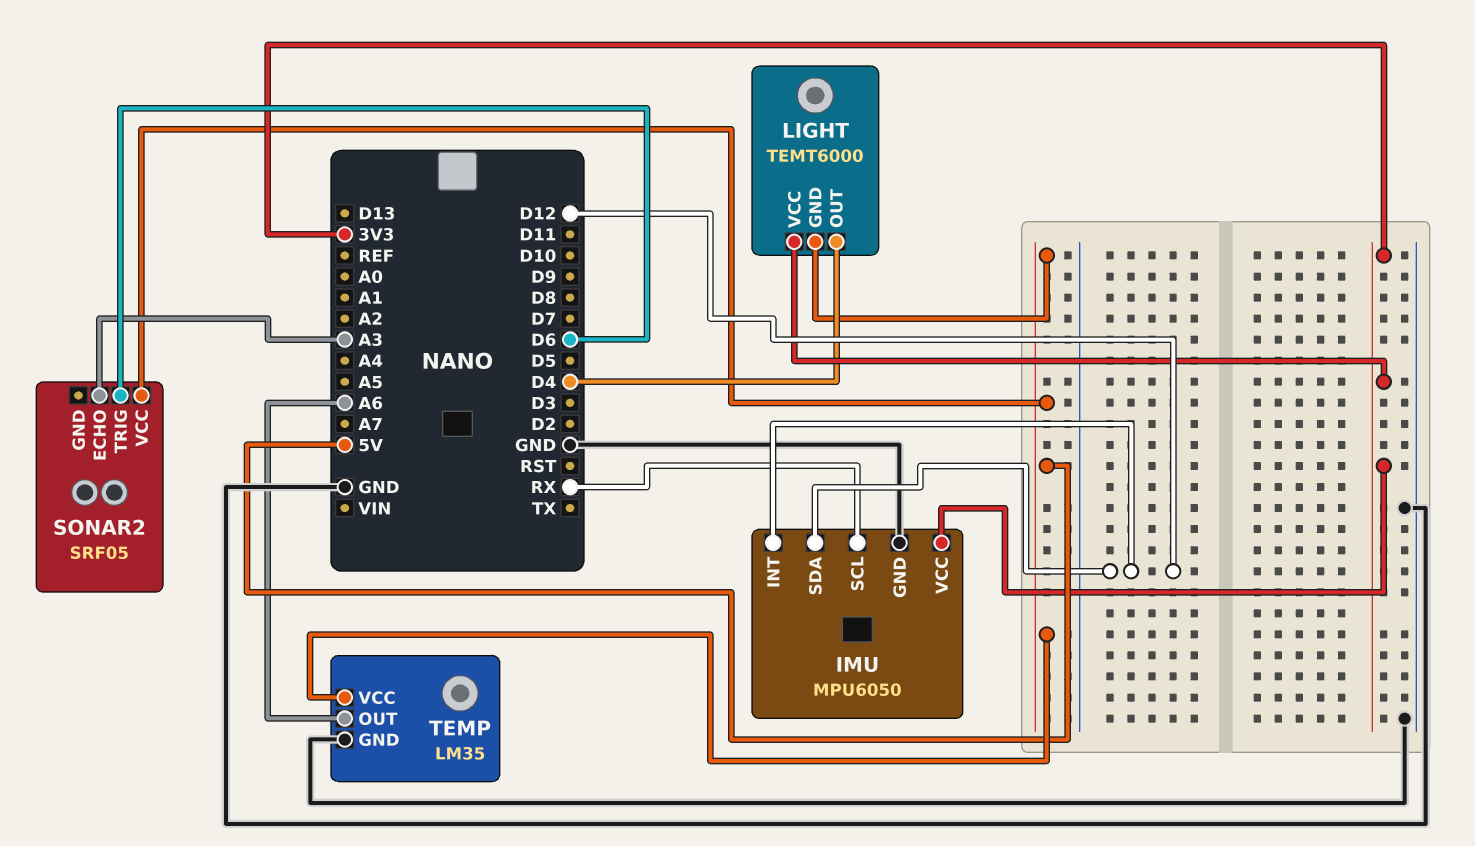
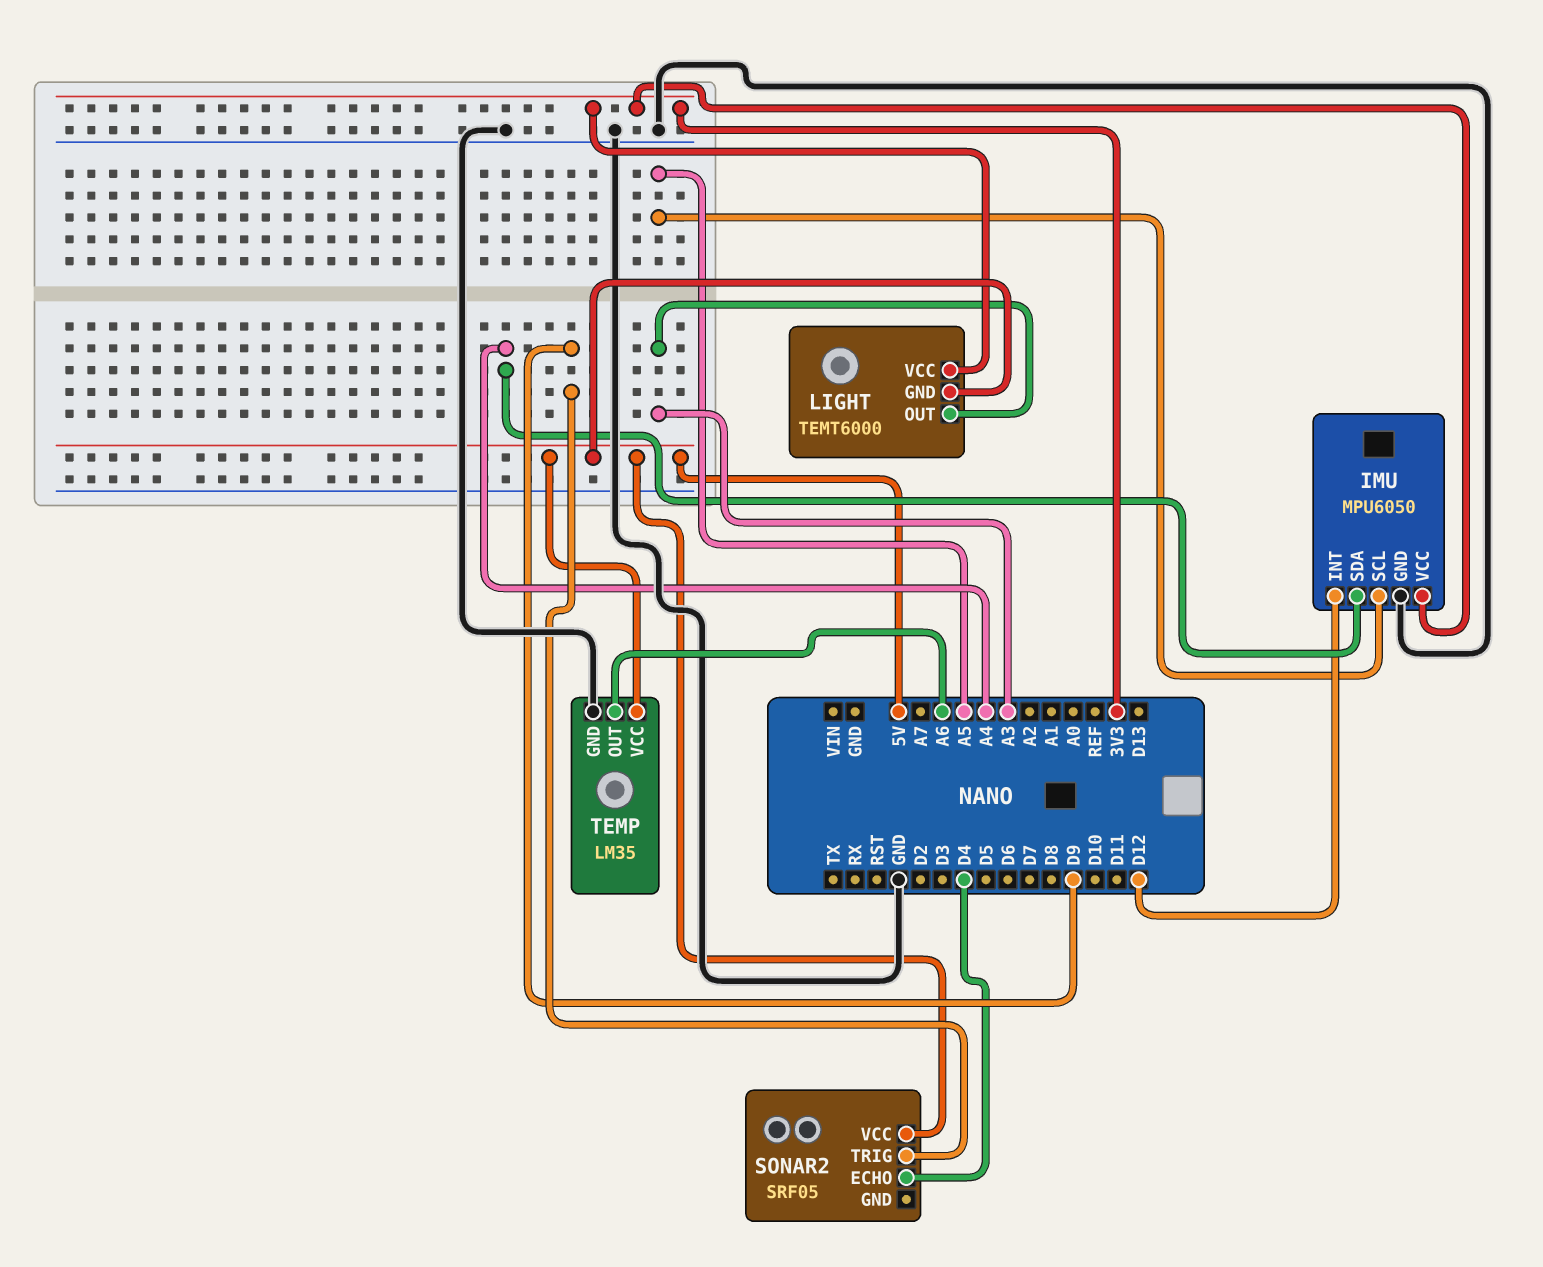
IMU pin SCL: RX -> A5
IMU pin SDA: D12 -> A4
LIGHT pin OUT: D4 -> A3
SONAR2 pin ECHO: A3 -> D4
SONAR2 pin TRIG: D6 -> D9

